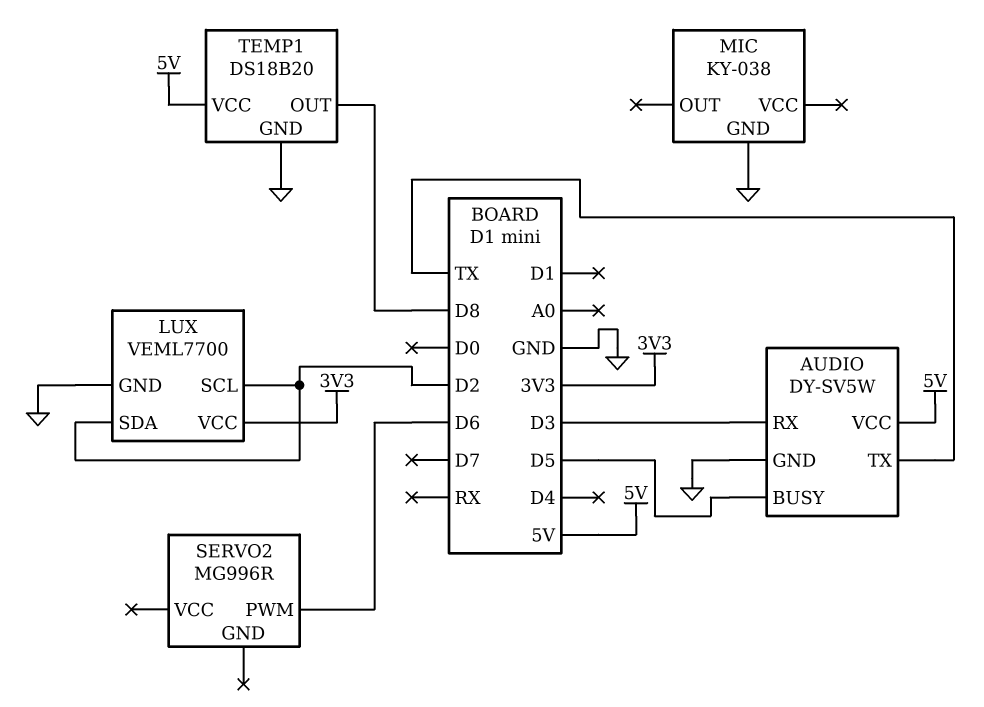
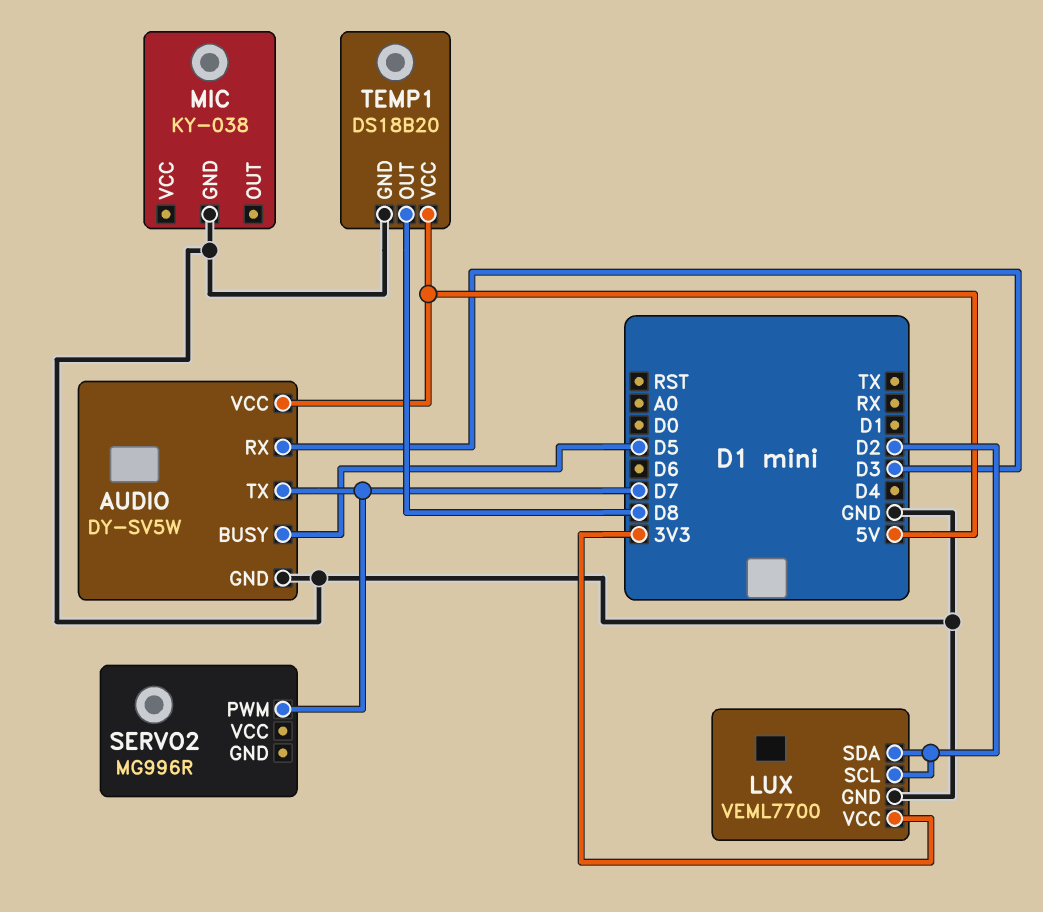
AUDIO pin TX: TX -> D7
SERVO2 pin PWM: D6 -> D7

